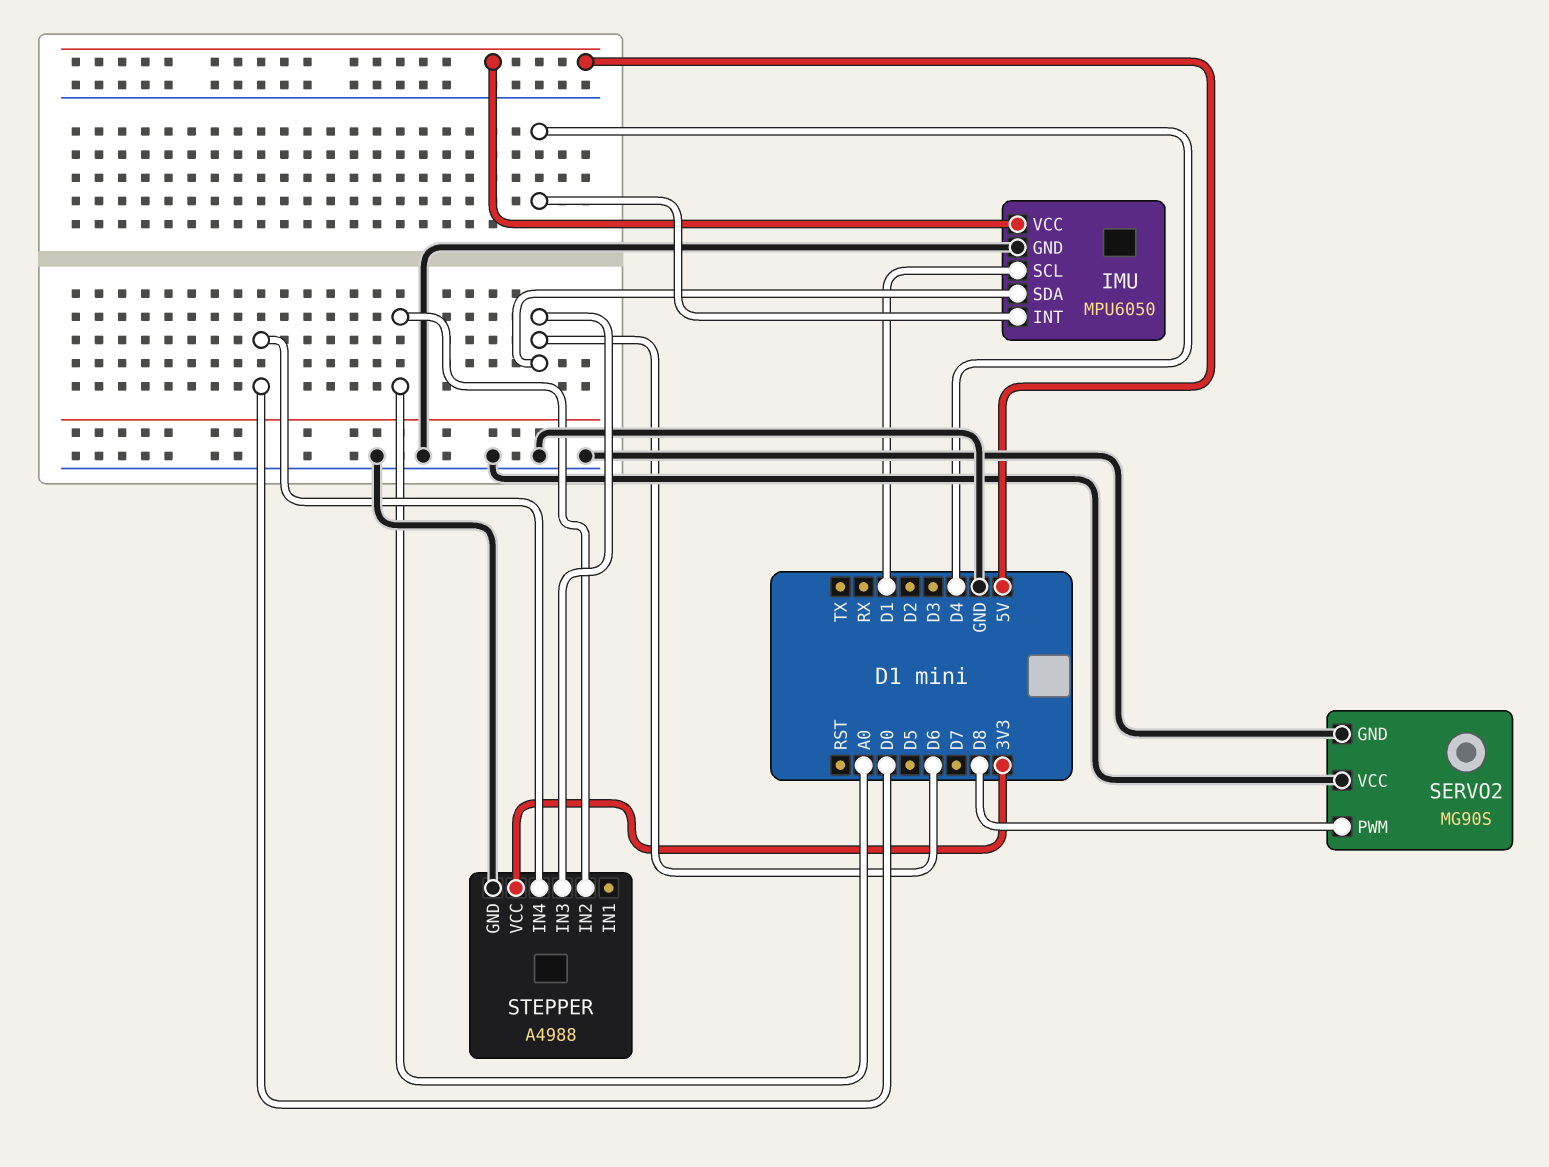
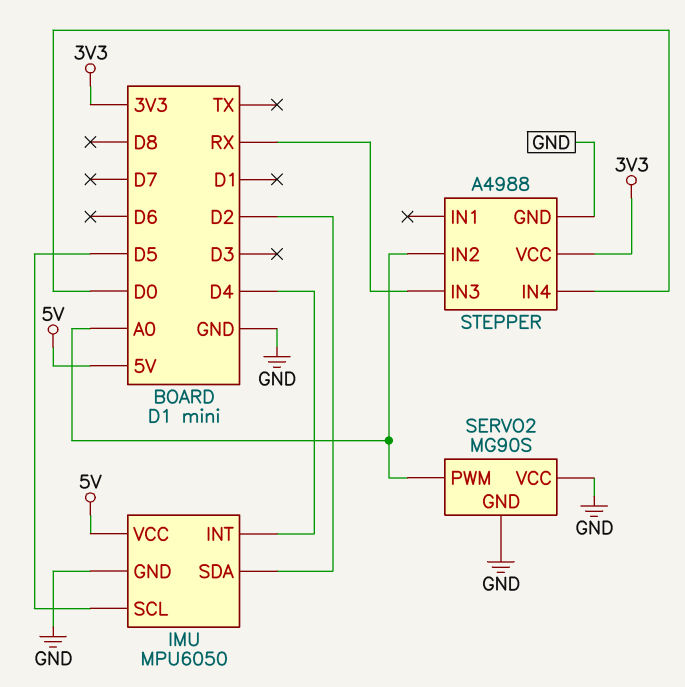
IMU pin SCL: D1 -> D5
IMU pin SDA: D6 -> D2
SERVO2 pin PWM: D8 -> A0
STEPPER pin IN3: D6 -> RX

